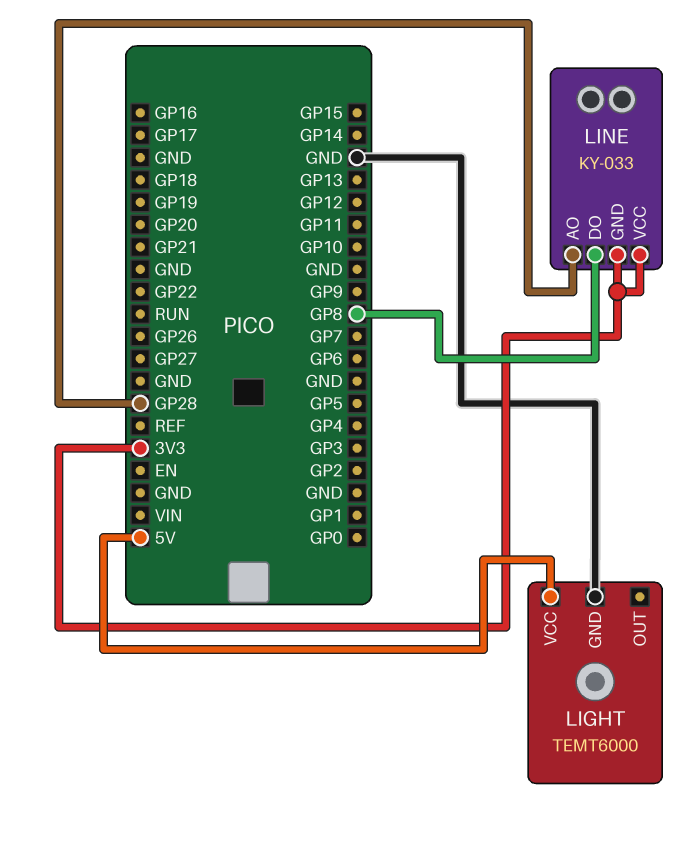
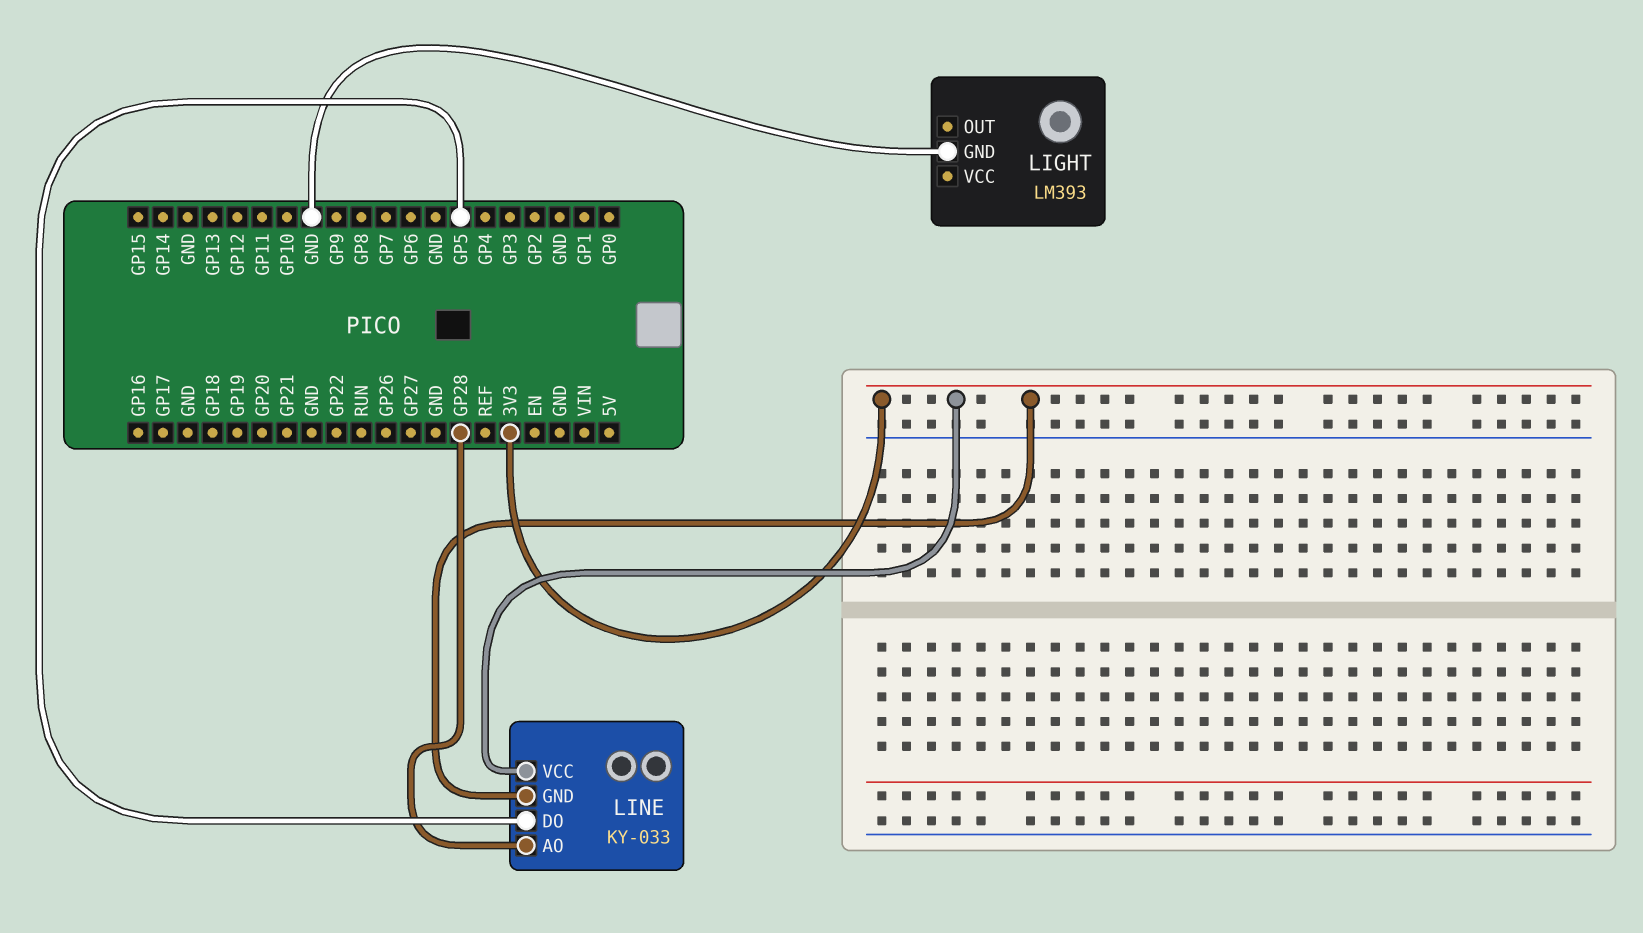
LIGHT: TEMT6000 -> LM393
LIGHT pin VCC: 5V -> none
LINE pin DO: GP8 -> GP5

